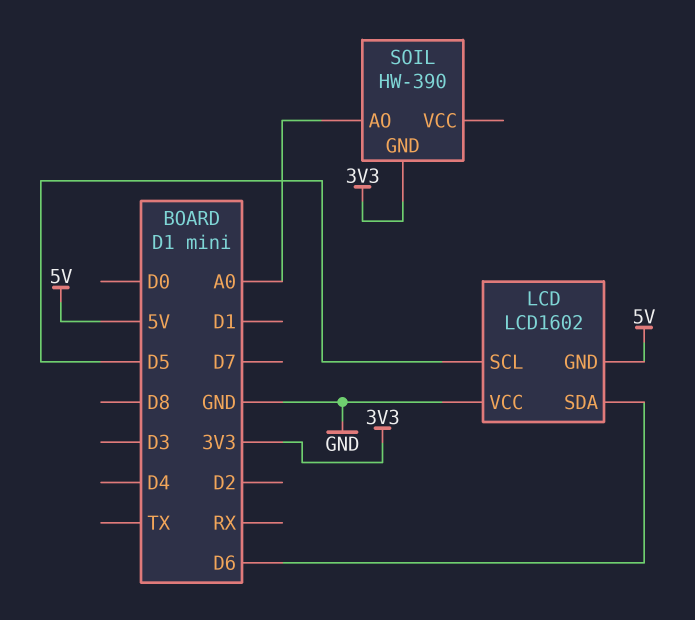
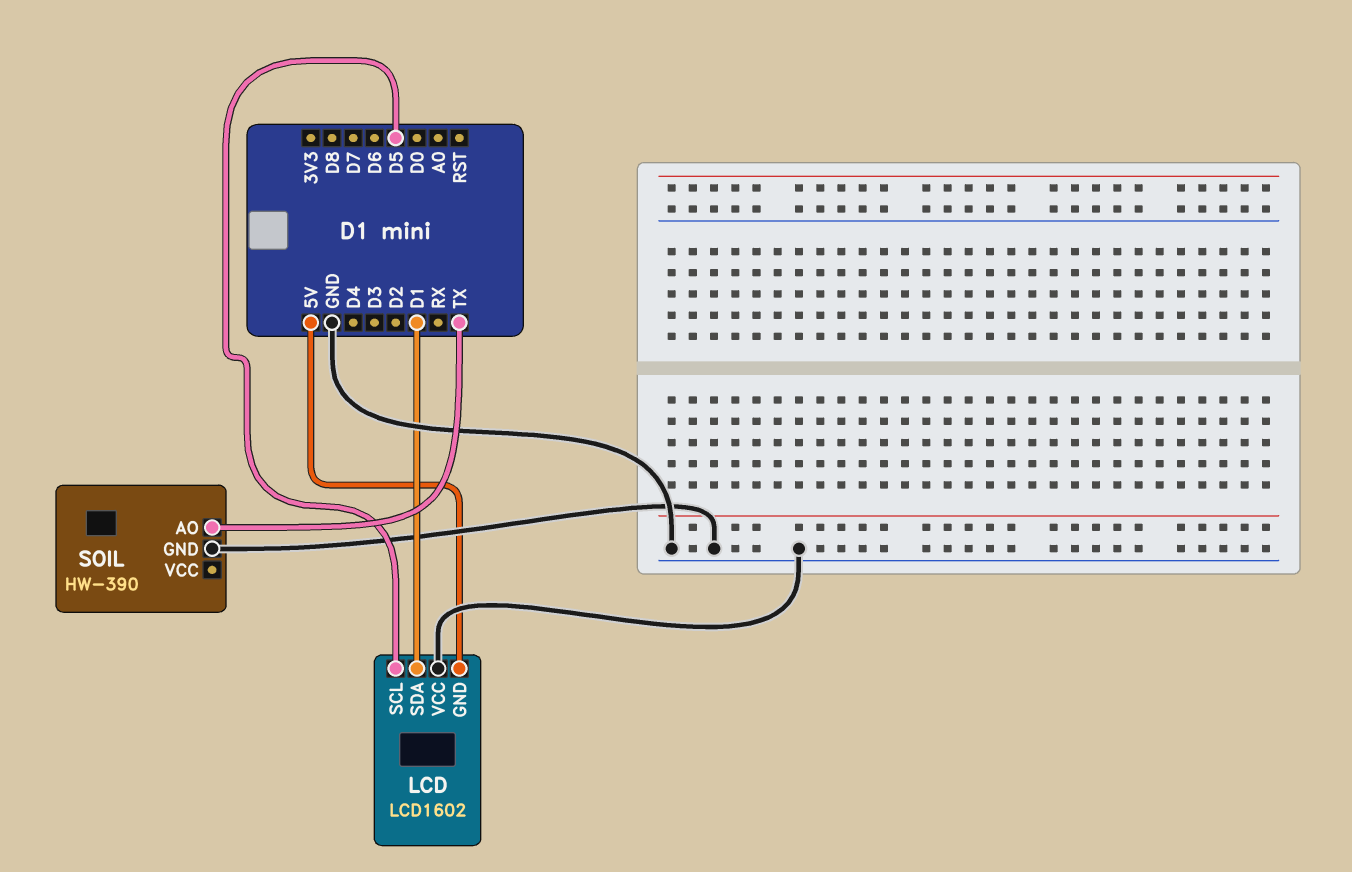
LCD pin SDA: D6 -> D1
SOIL pin AO: A0 -> TX
SOIL pin GND: 3V3 -> GND

